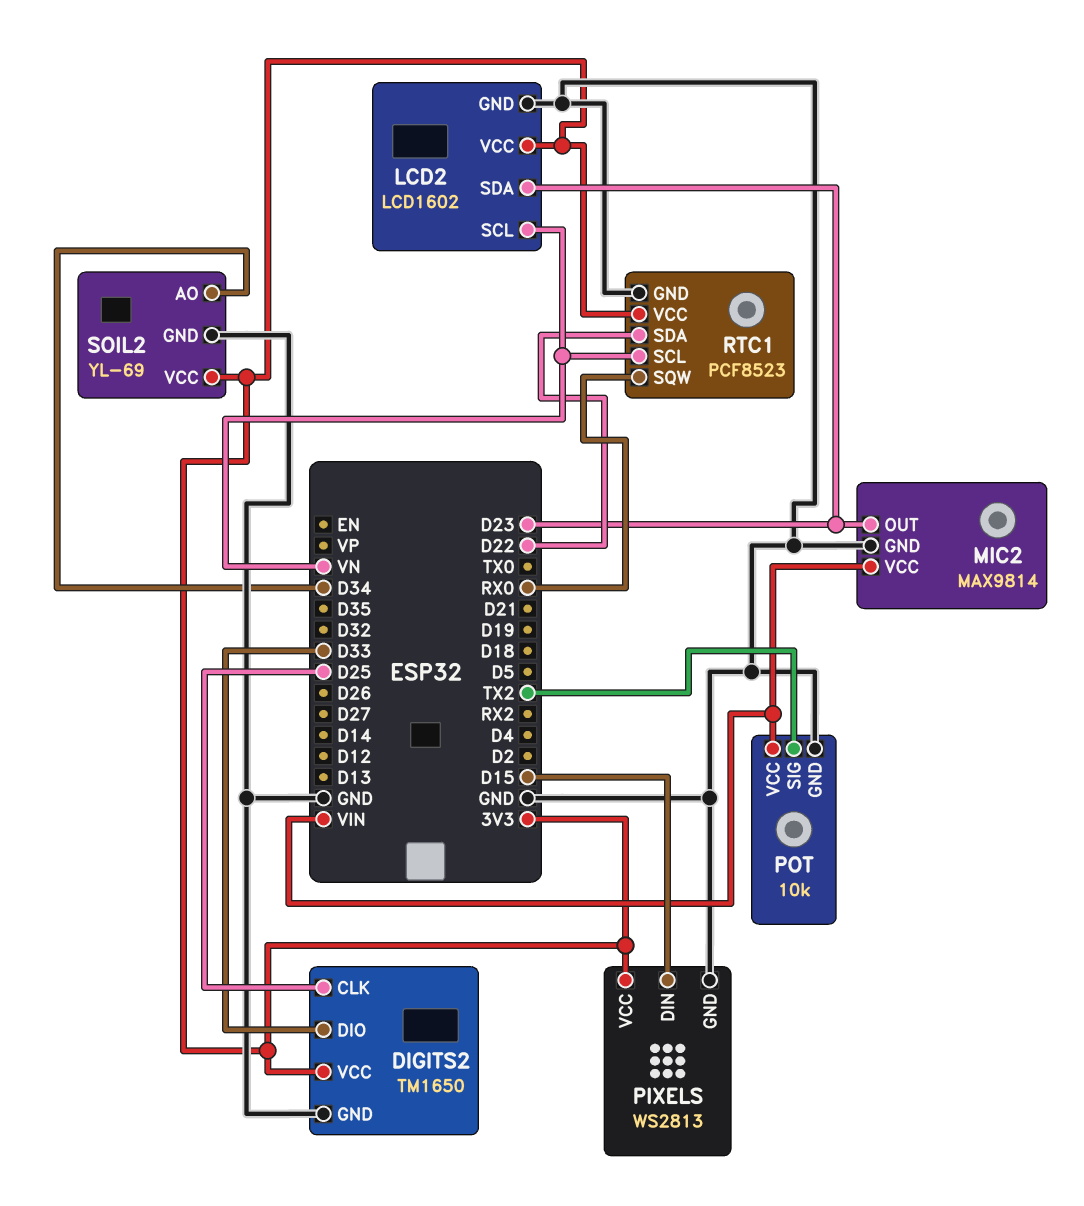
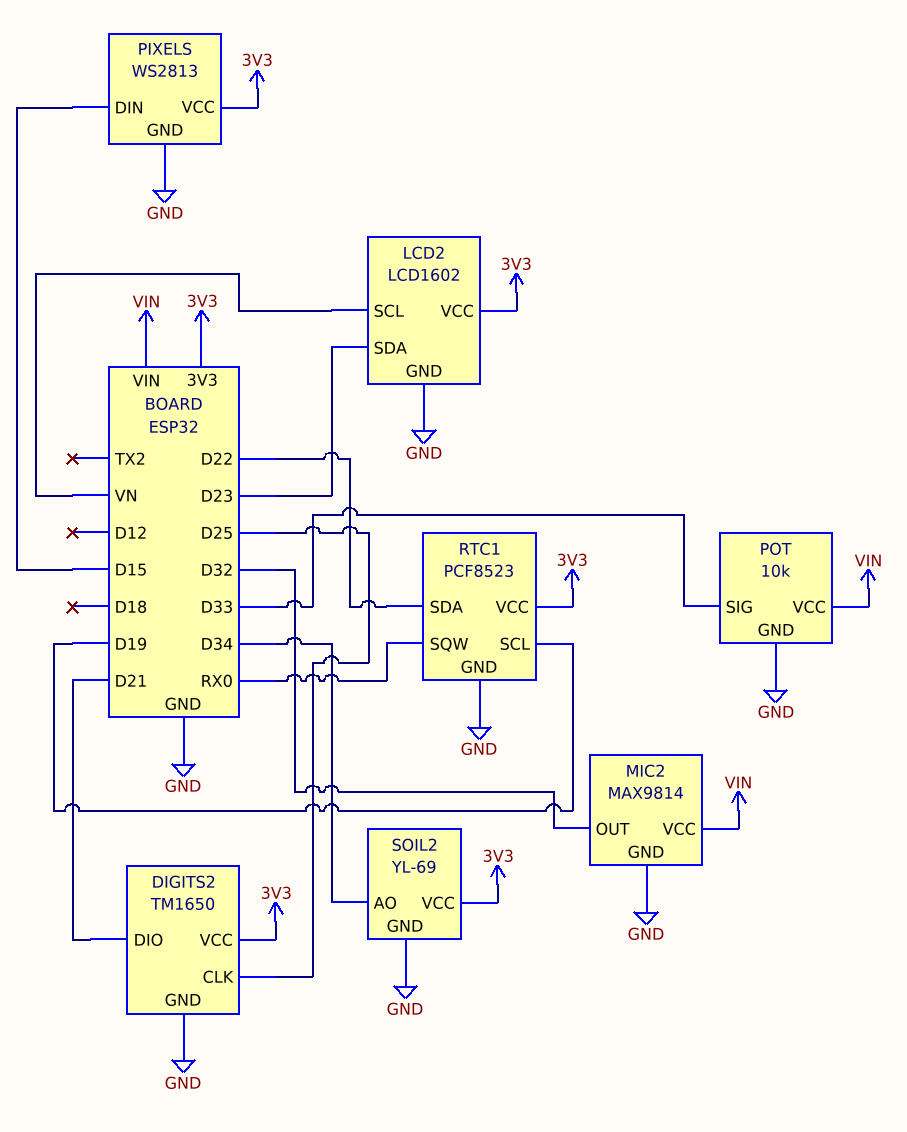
DIGITS2 pin DIO: D33 -> D21
MIC2 pin OUT: D23 -> D32
POT pin SIG: TX2 -> D33
RTC1 pin SCL: VN -> D19

